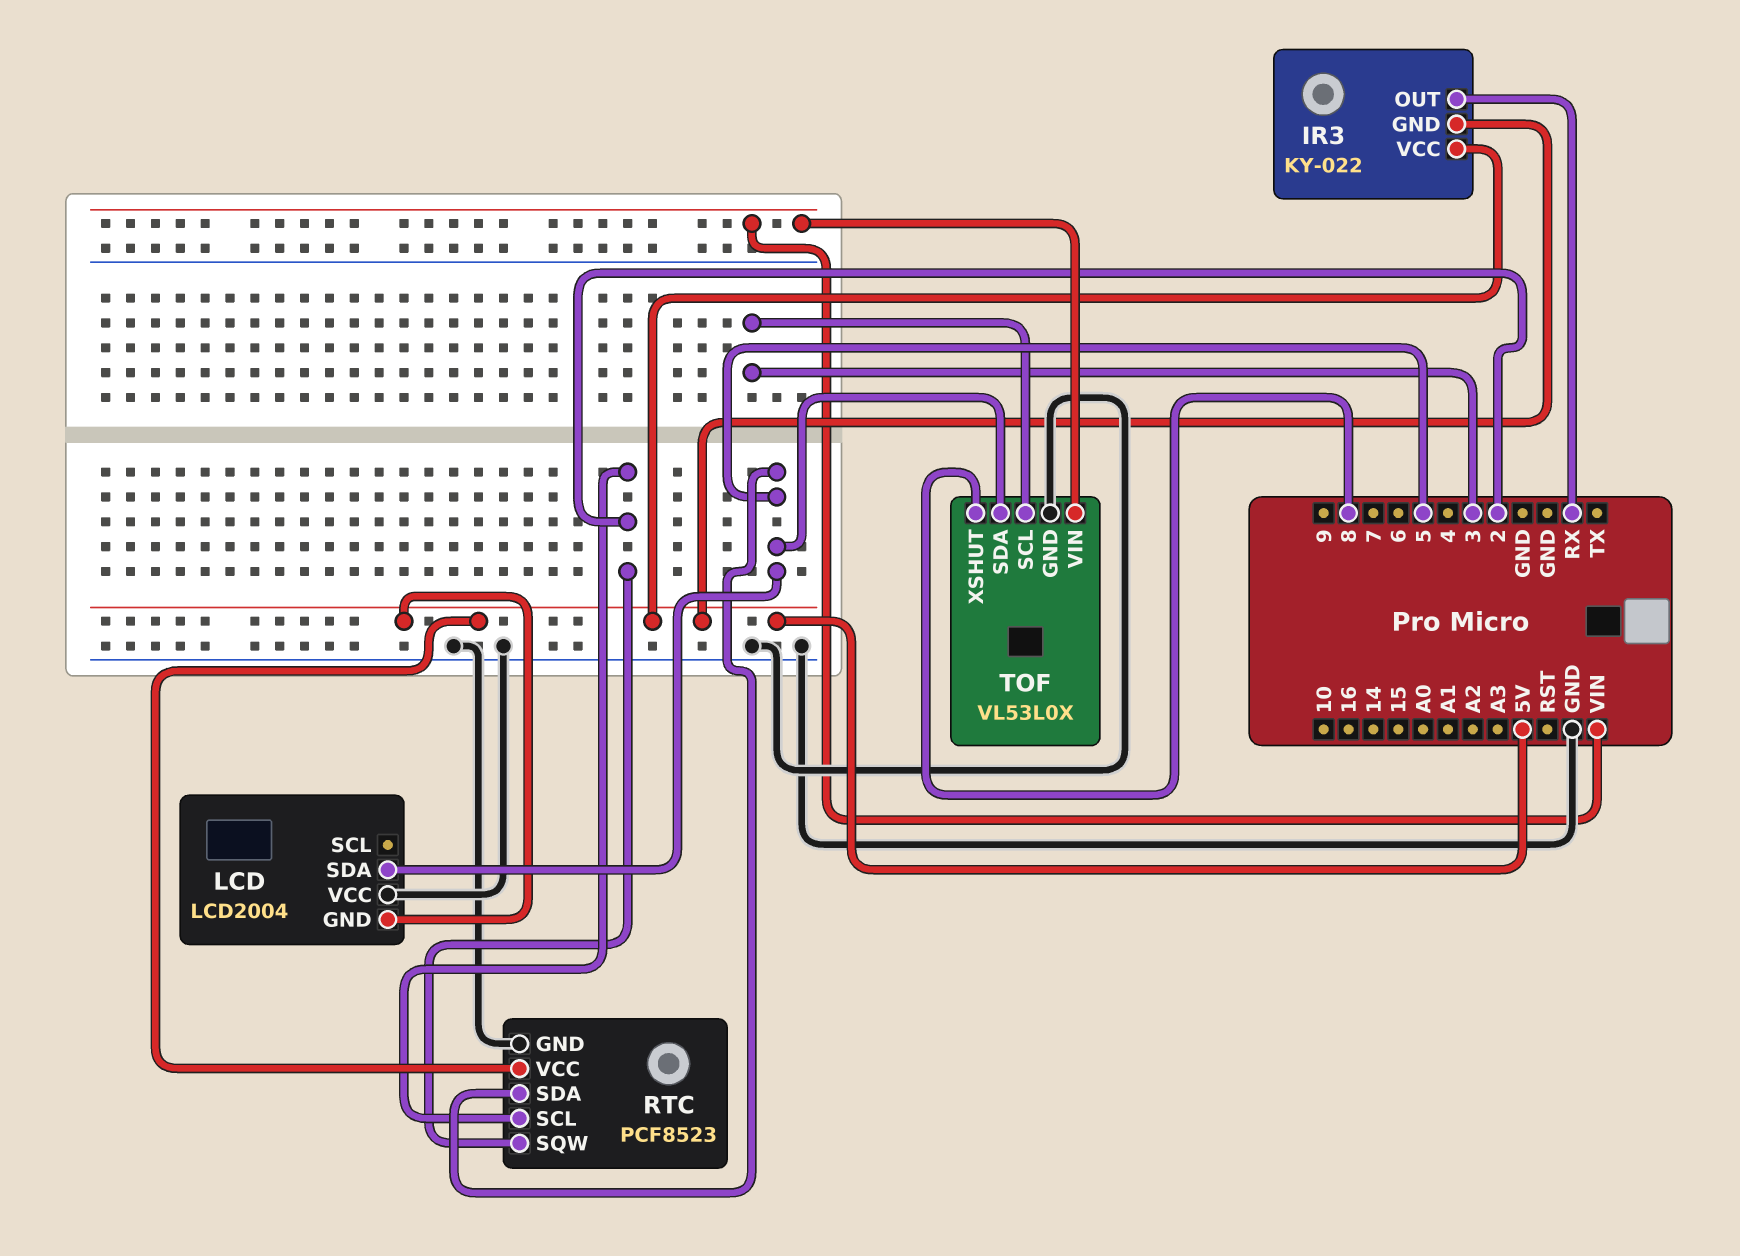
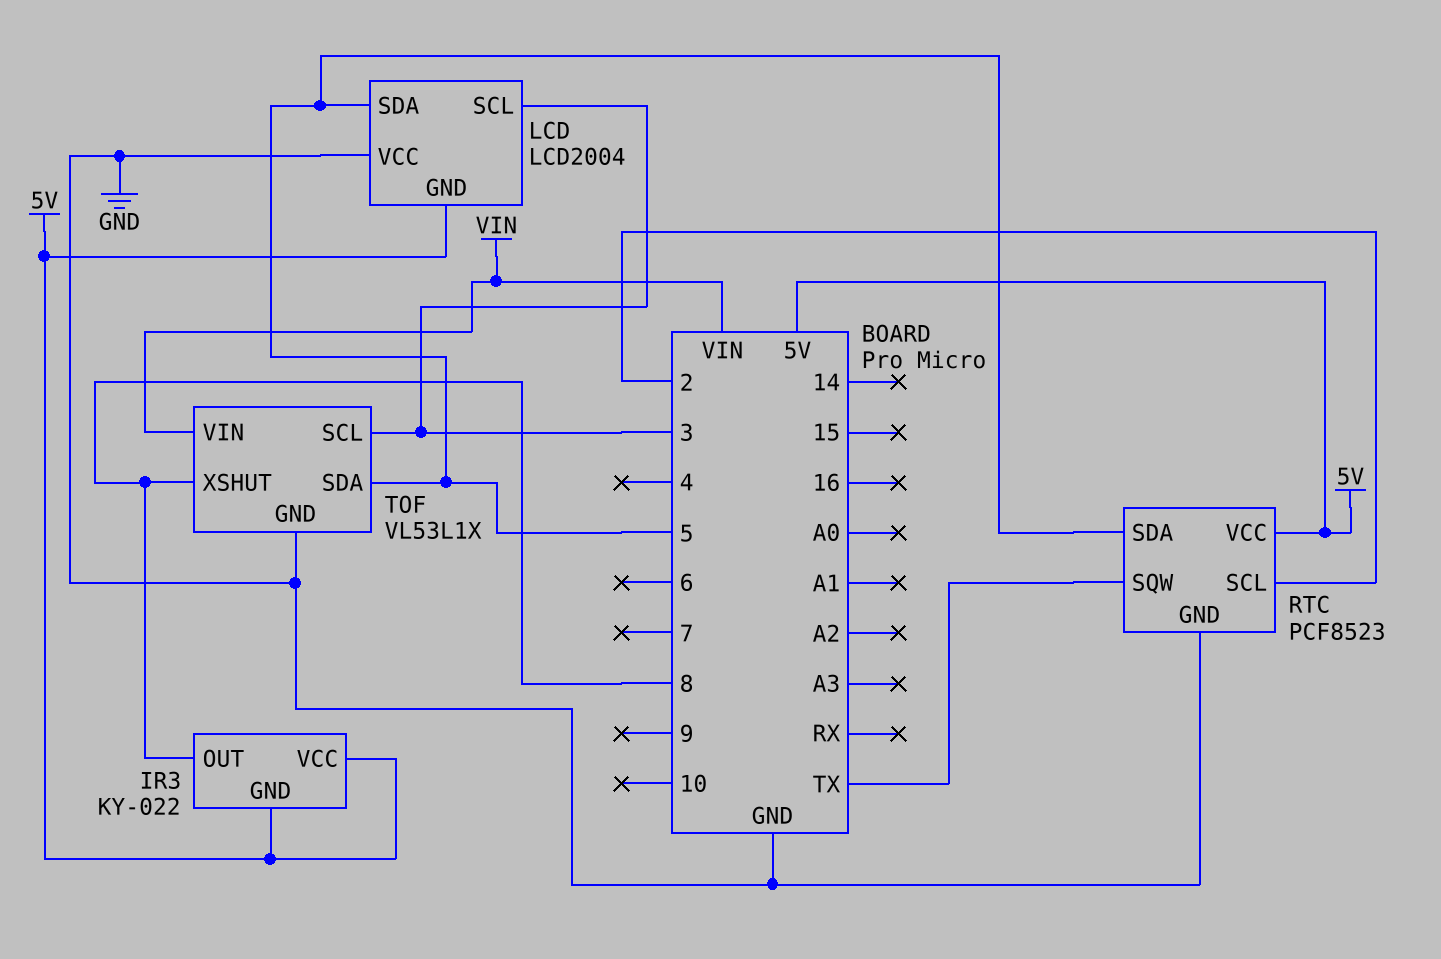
IR3 pin OUT: RX -> 8
LCD pin SCL: none -> 3
RTC pin SQW: 2 -> TX
TOF: VL53L0X -> VL53L1X

